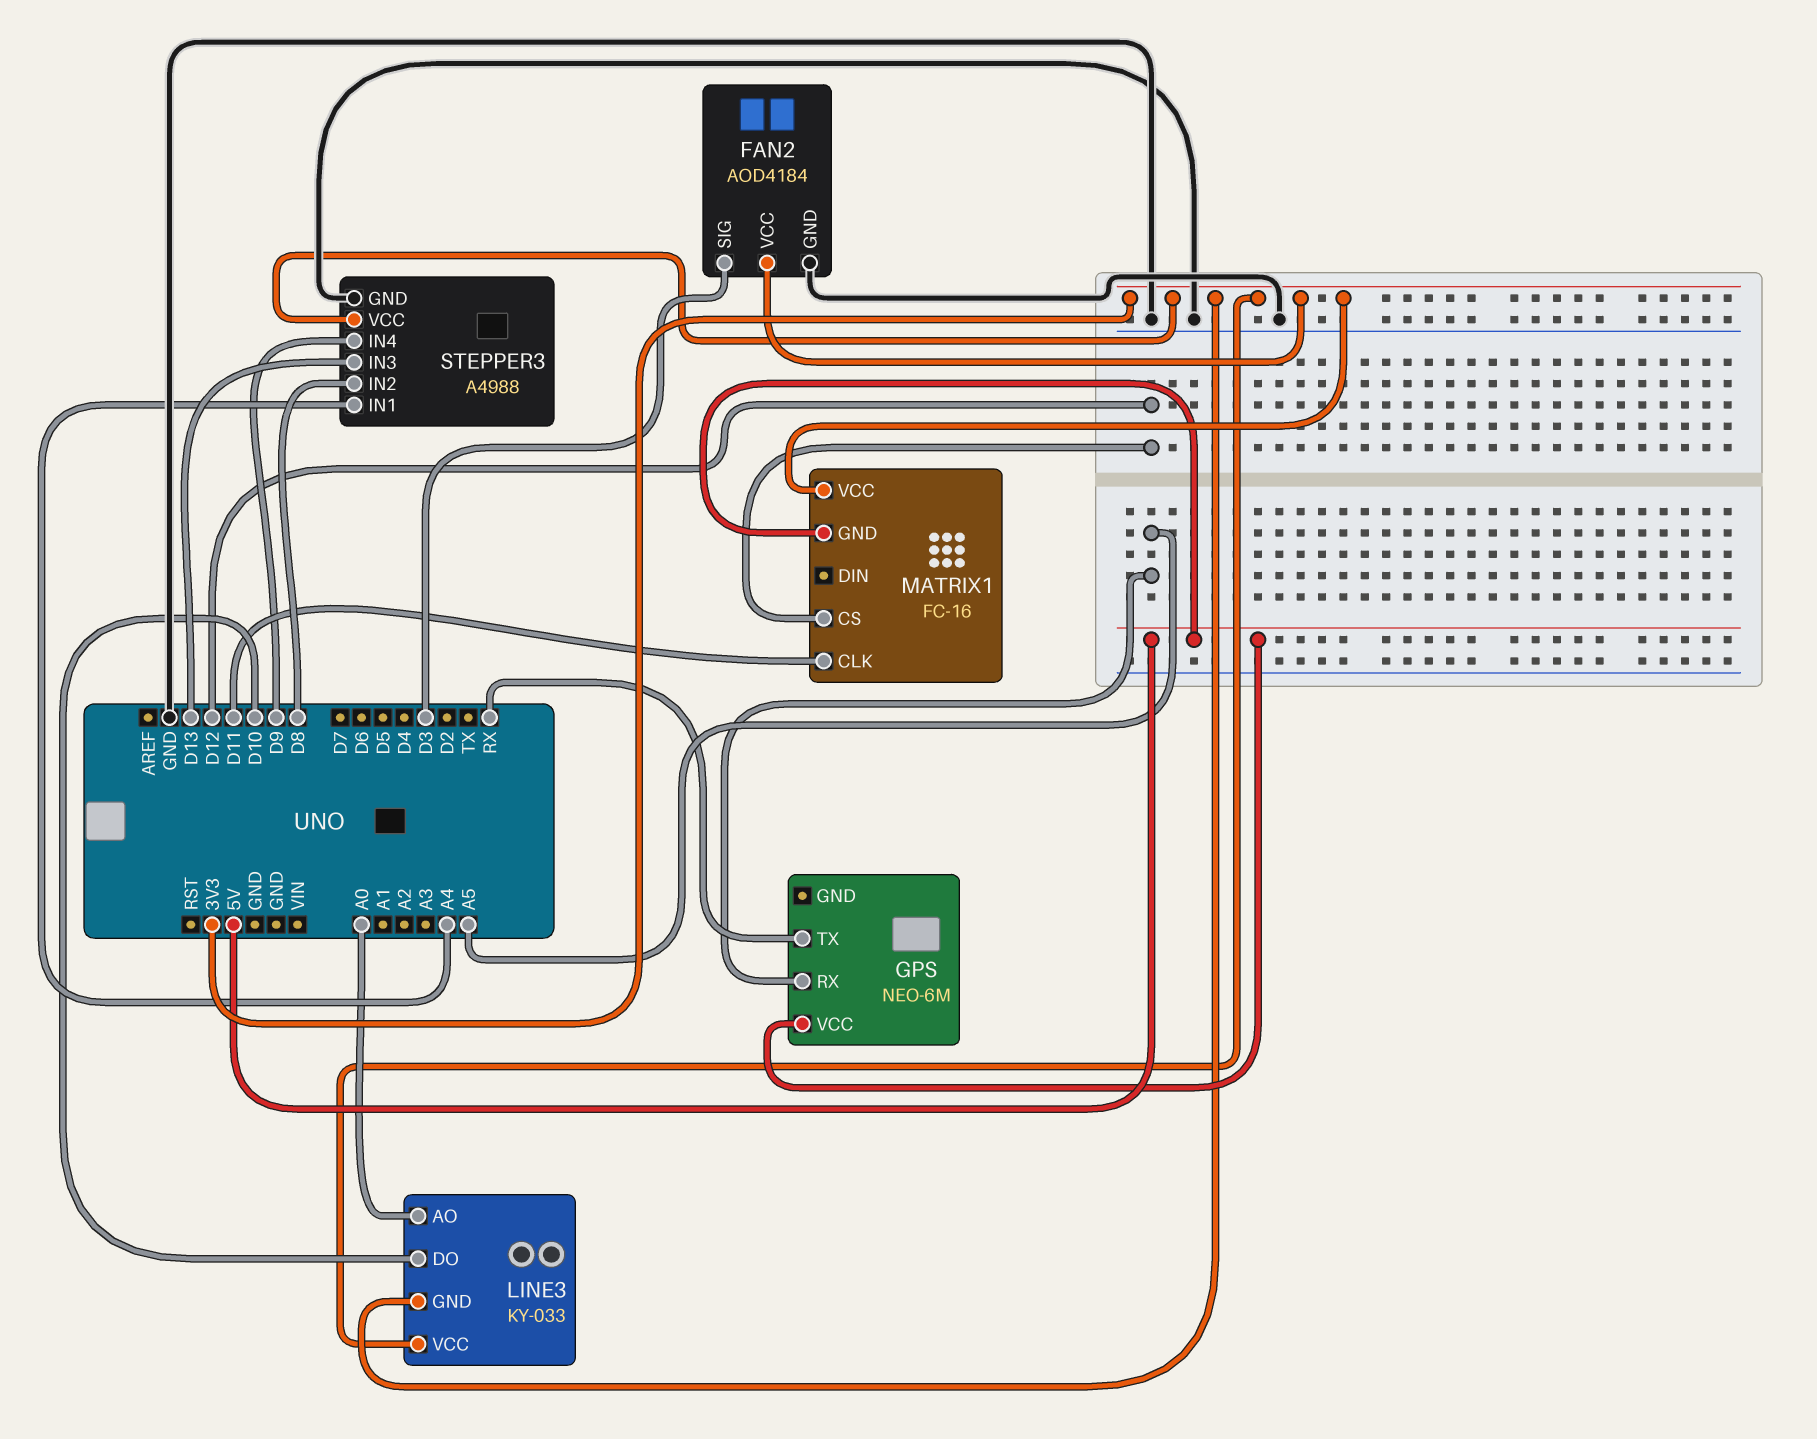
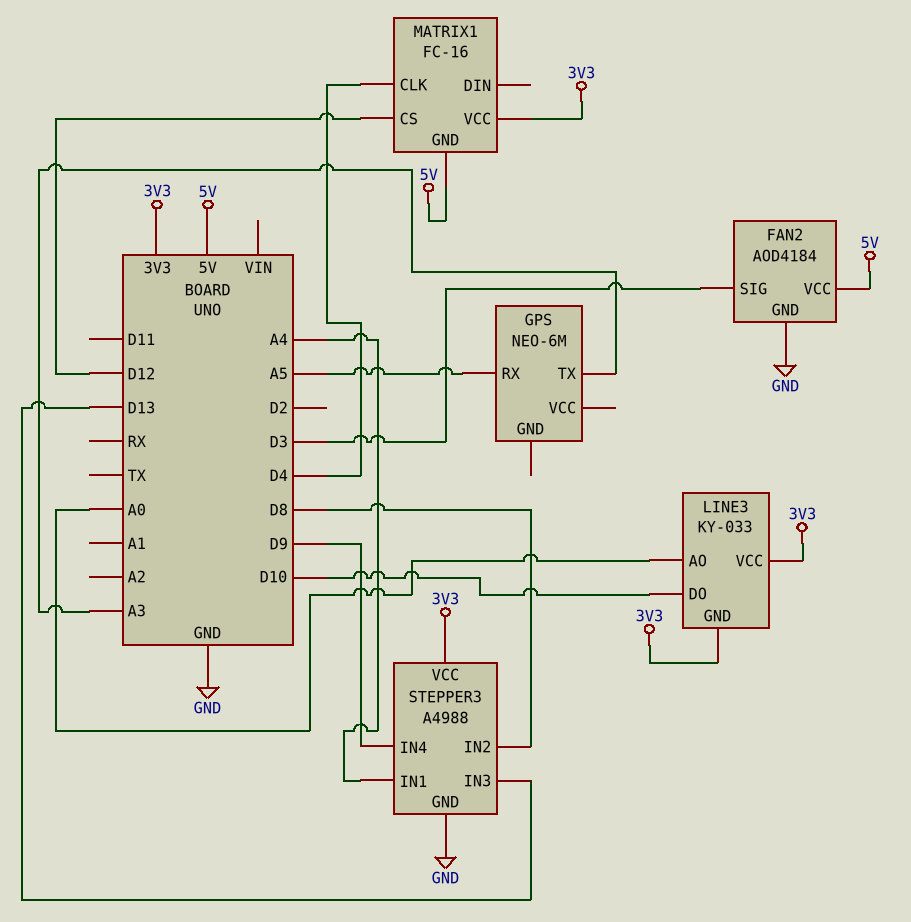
FAN2 pin VCC: 3V3 -> 5V
GPS pin TX: RX -> A3
GPS pin VCC: 5V -> none
MATRIX1 pin CLK: D11 -> D4

